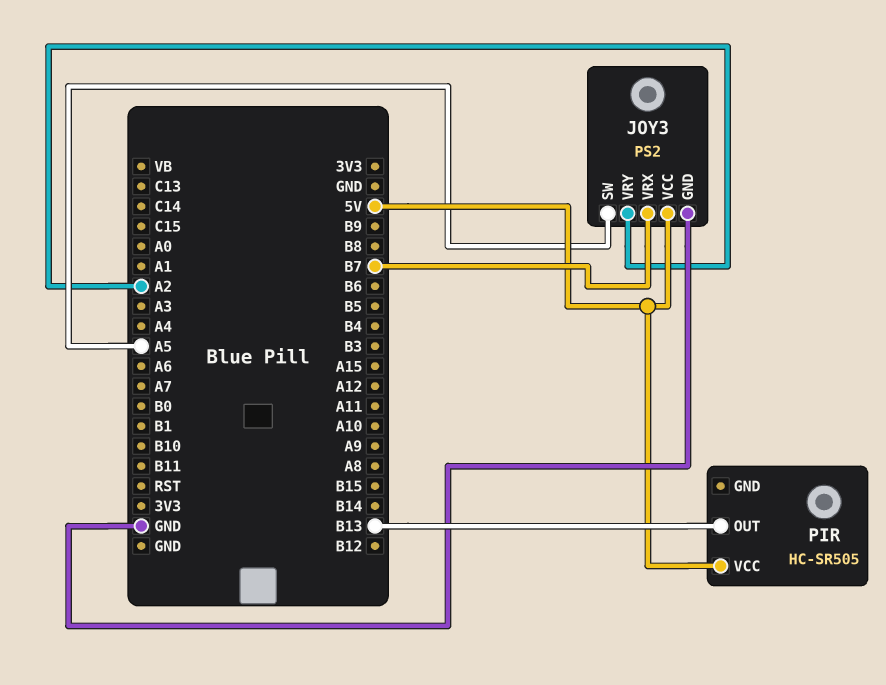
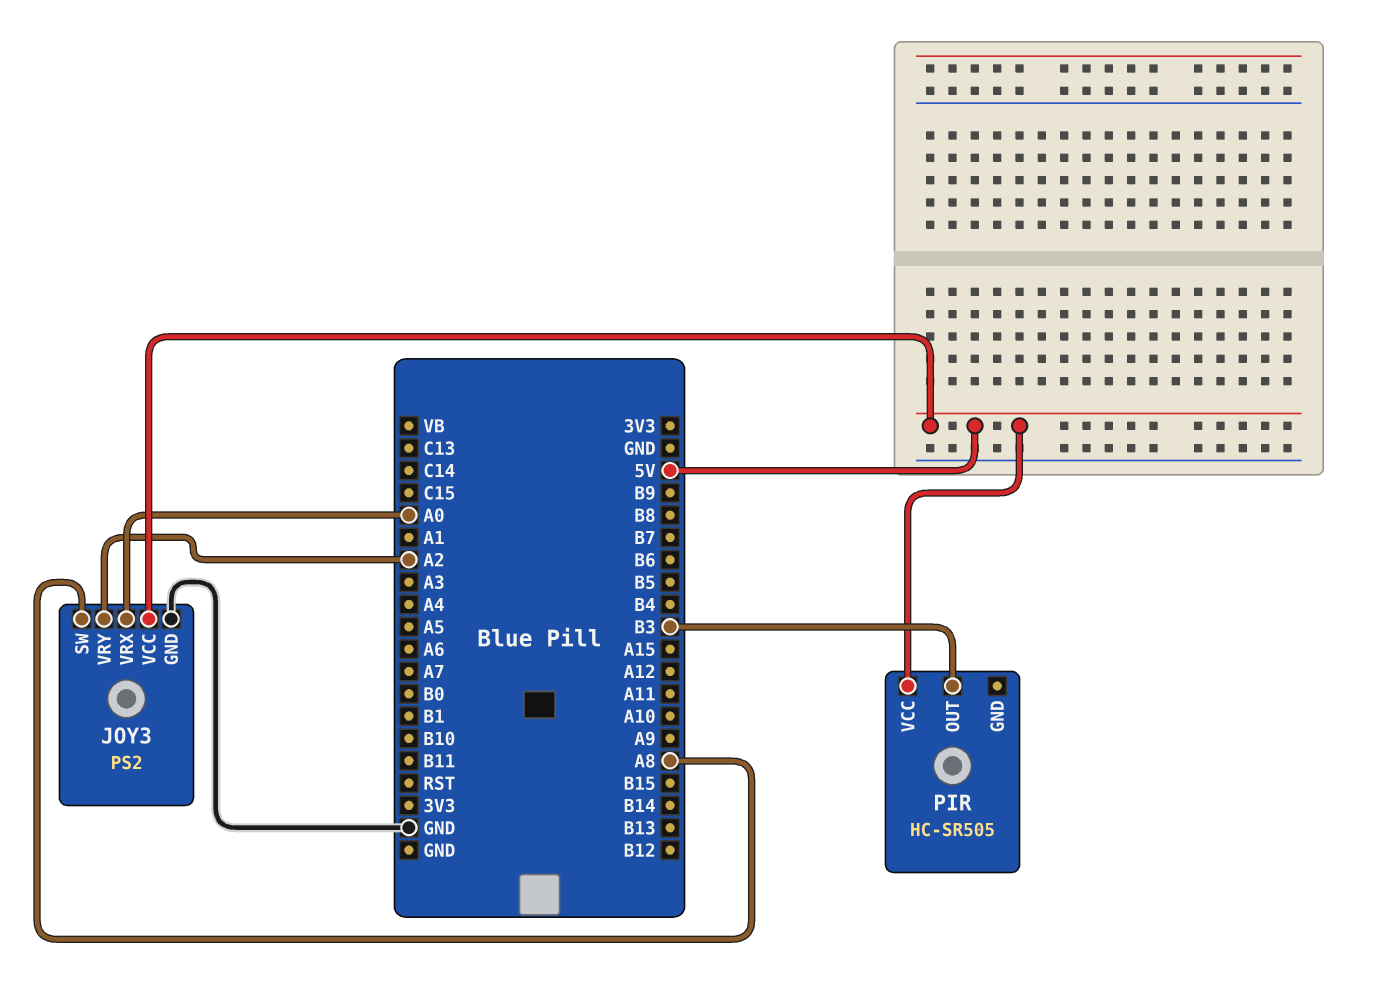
JOY3 pin SW: A5 -> A8
JOY3 pin VRX: B7 -> A0
PIR pin OUT: B13 -> B3

